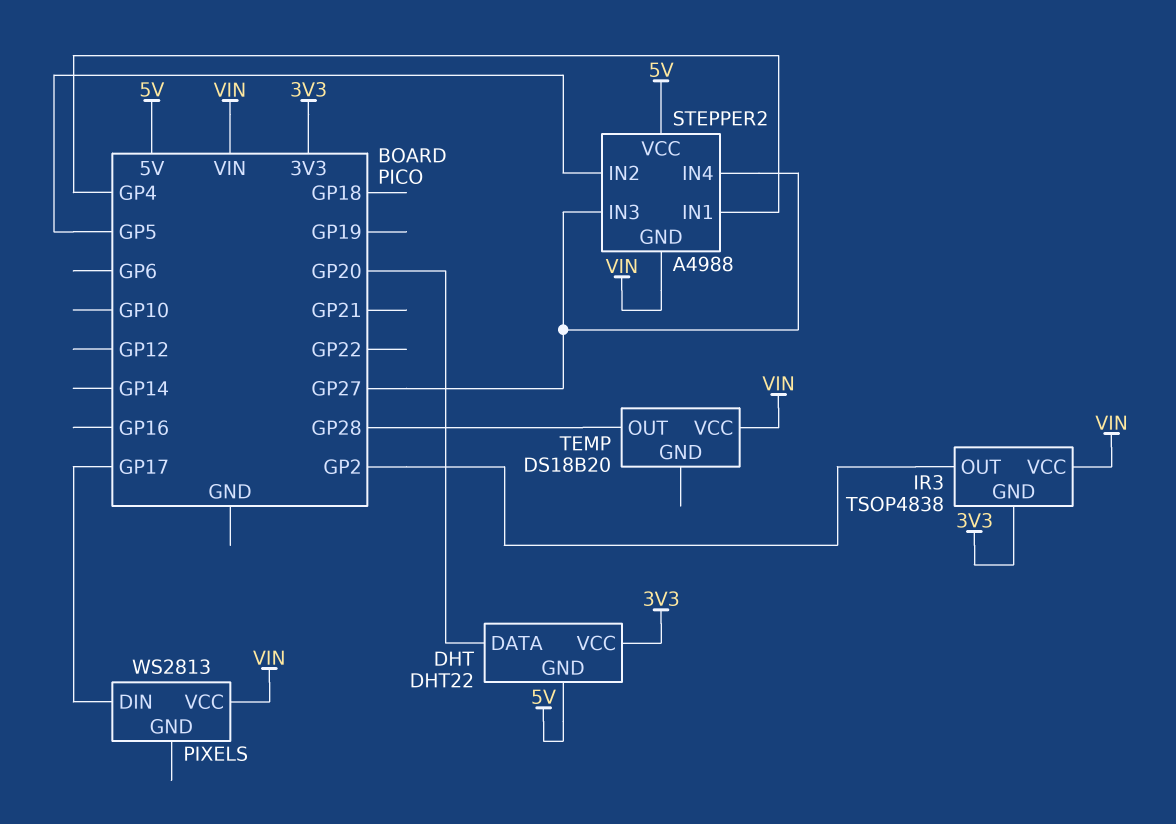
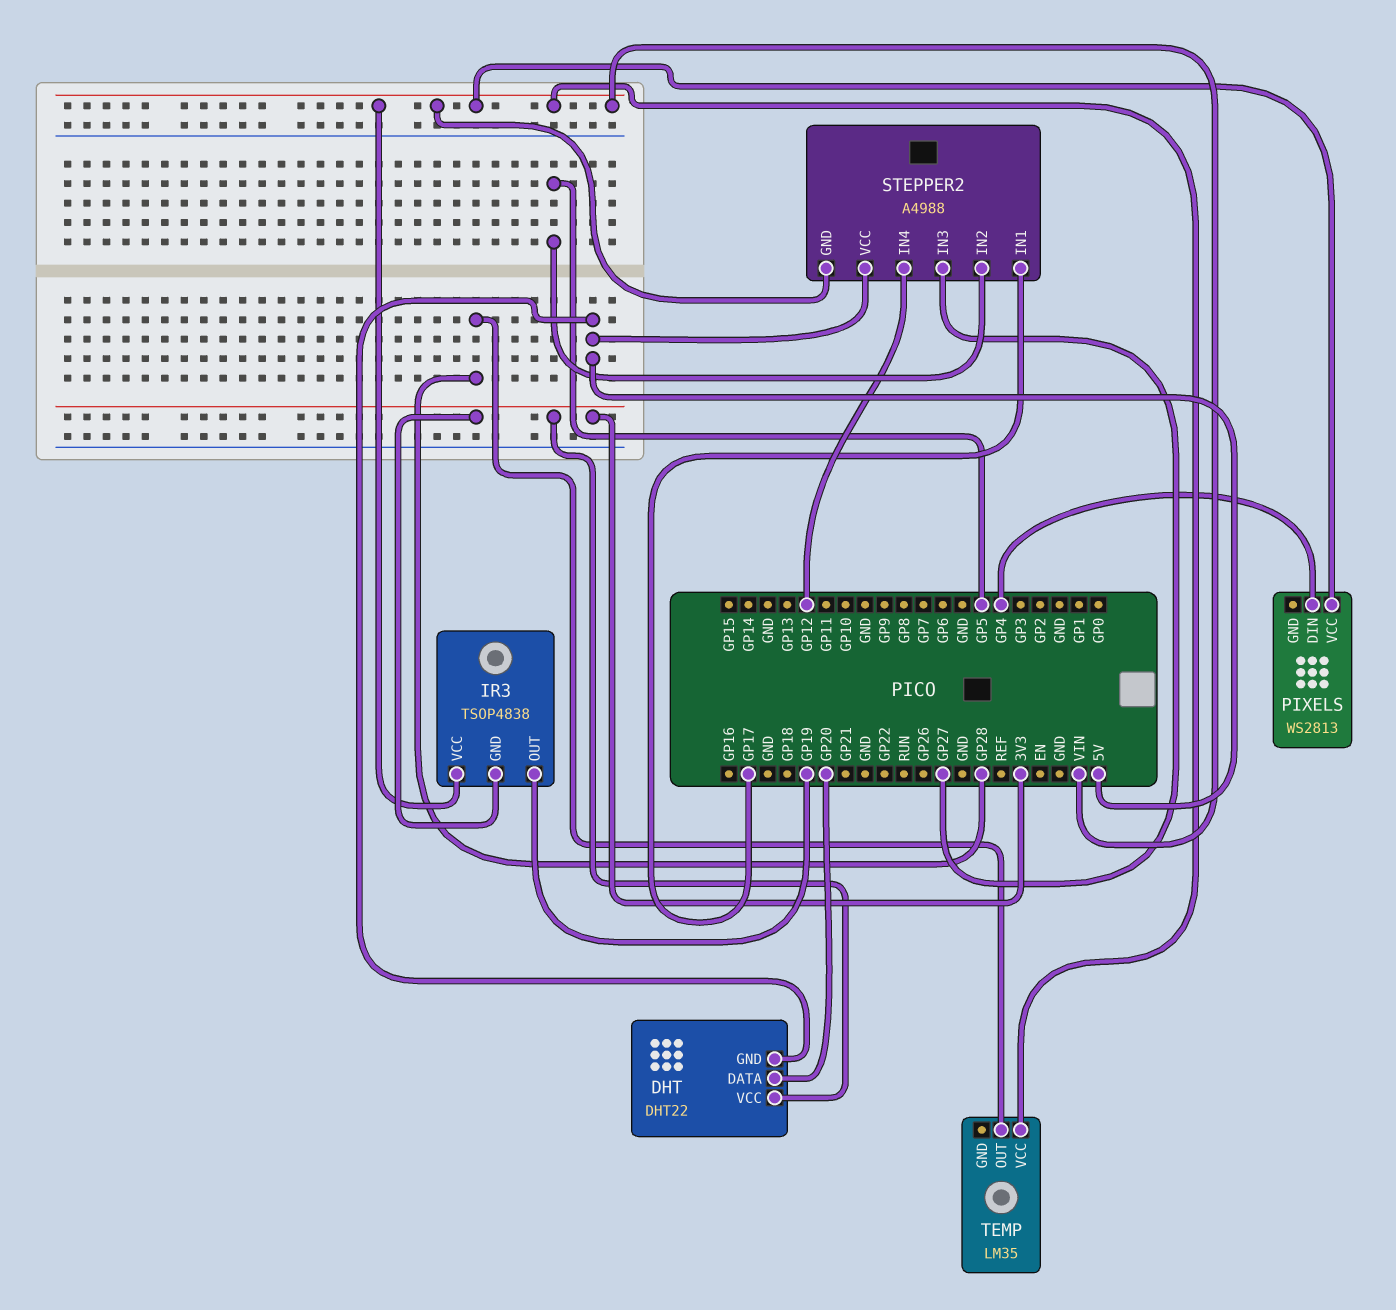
IR3 pin OUT: GP2 -> GP19
PIXELS pin DIN: GP17 -> GP4
STEPPER2 pin IN1: GP4 -> GP17
STEPPER2 pin IN4: GP27 -> GP12
TEMP: DS18B20 -> LM35

